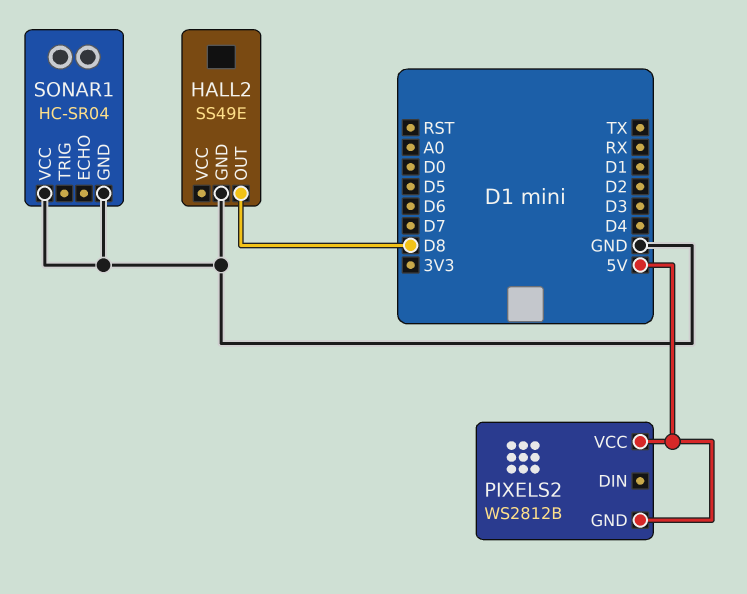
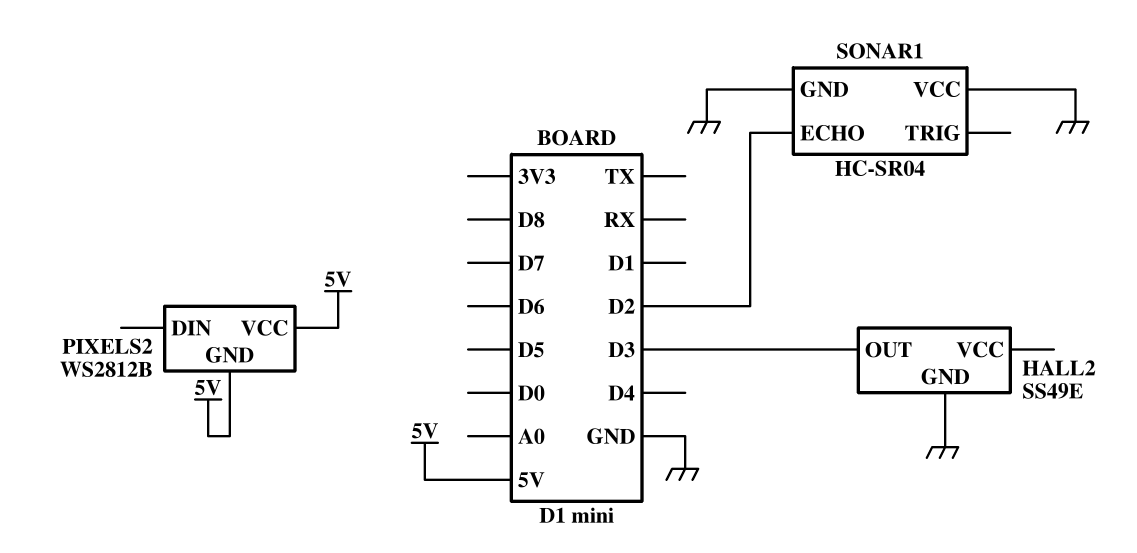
HALL2 pin OUT: D8 -> D3
SONAR1 pin ECHO: none -> D2

